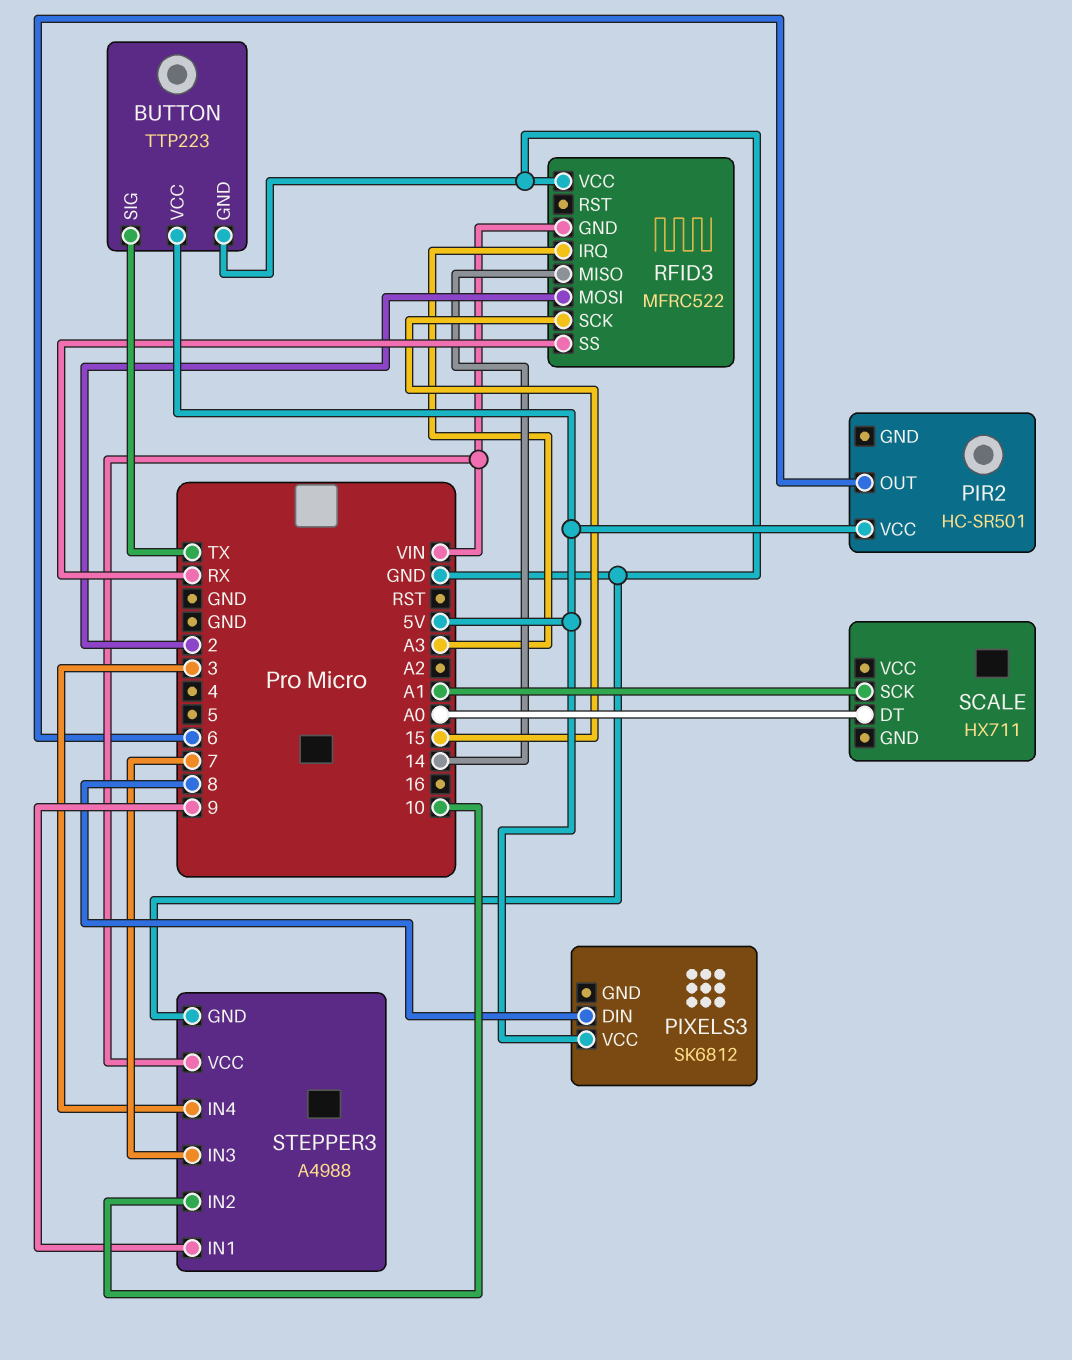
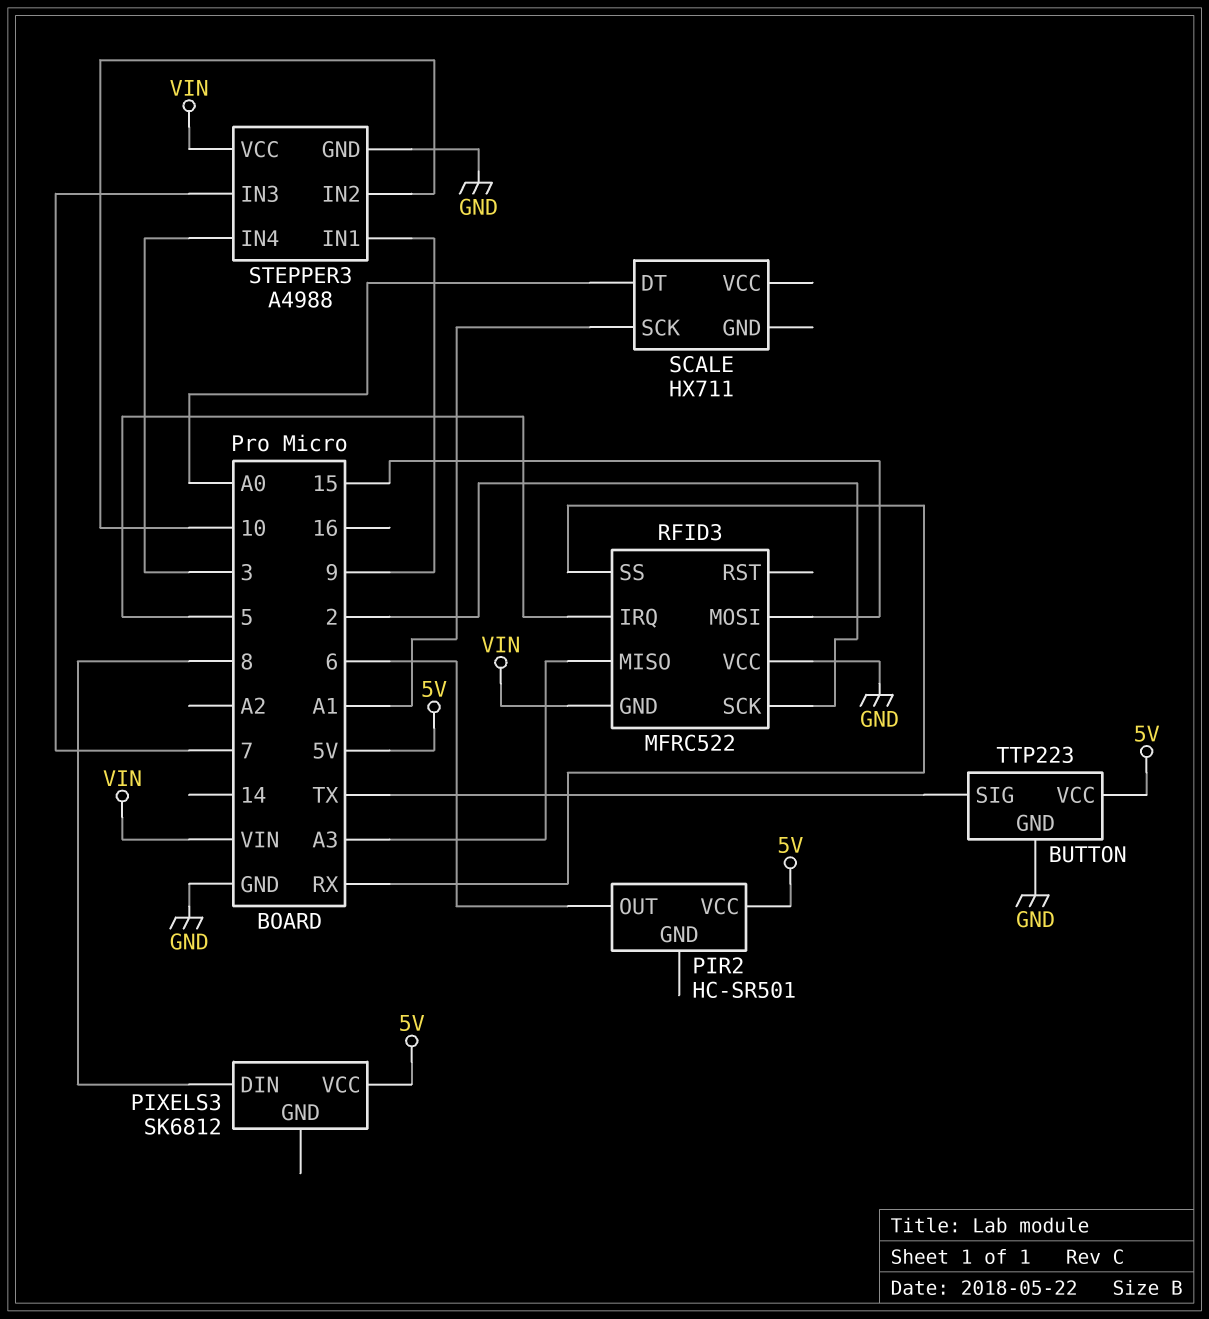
RFID3 pin IRQ: A3 -> 5
RFID3 pin MISO: 14 -> A3
RFID3 pin MOSI: 2 -> 15
RFID3 pin SCK: 15 -> 2

